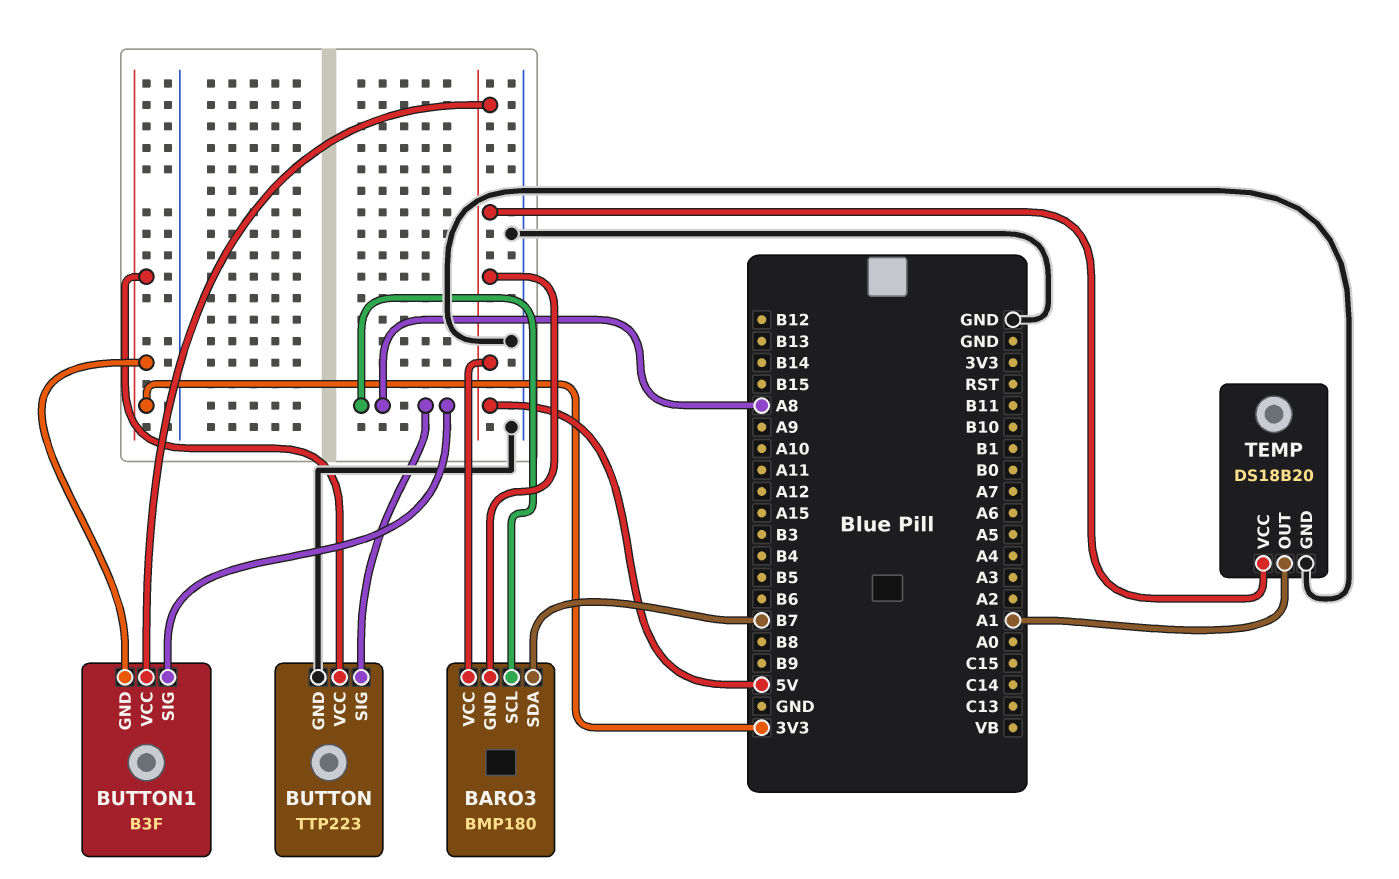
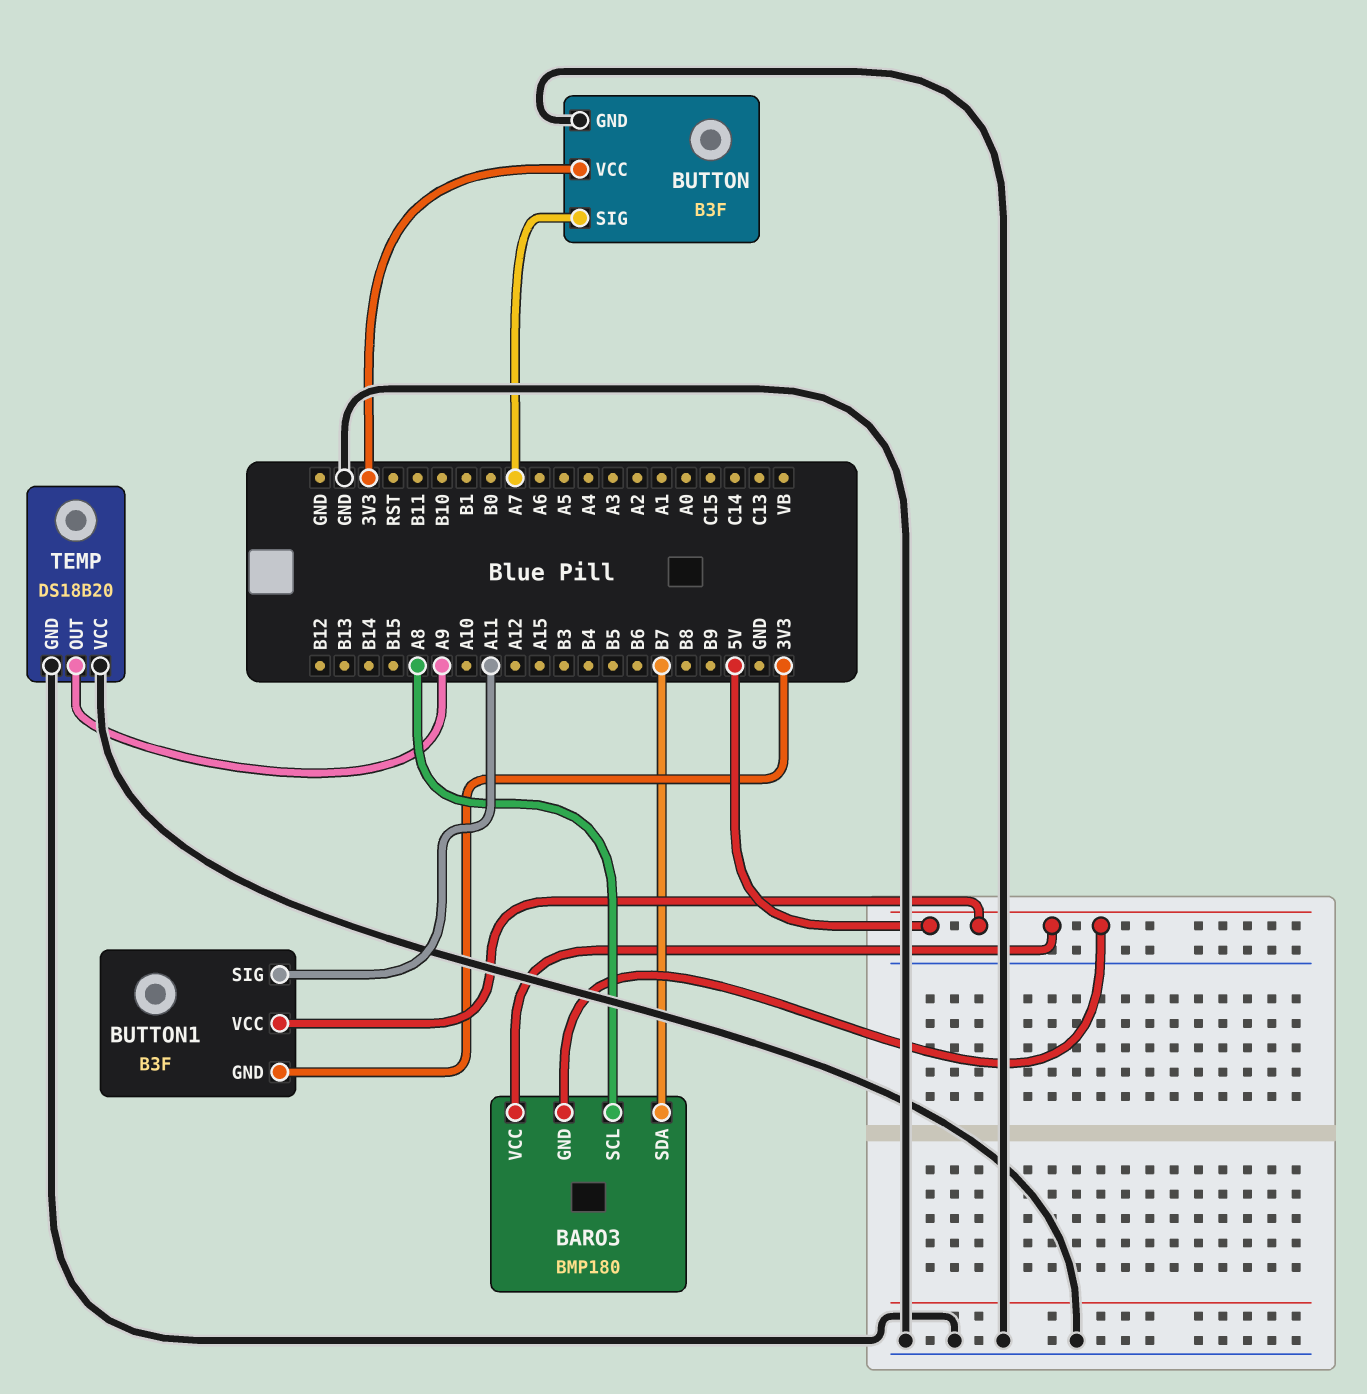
BUTTON: TTP223 -> B3F
BUTTON pin SIG: A8 -> A7
BUTTON1 pin SIG: A8 -> A11
TEMP pin OUT: A1 -> A9
TEMP pin VCC: 5V -> GND

